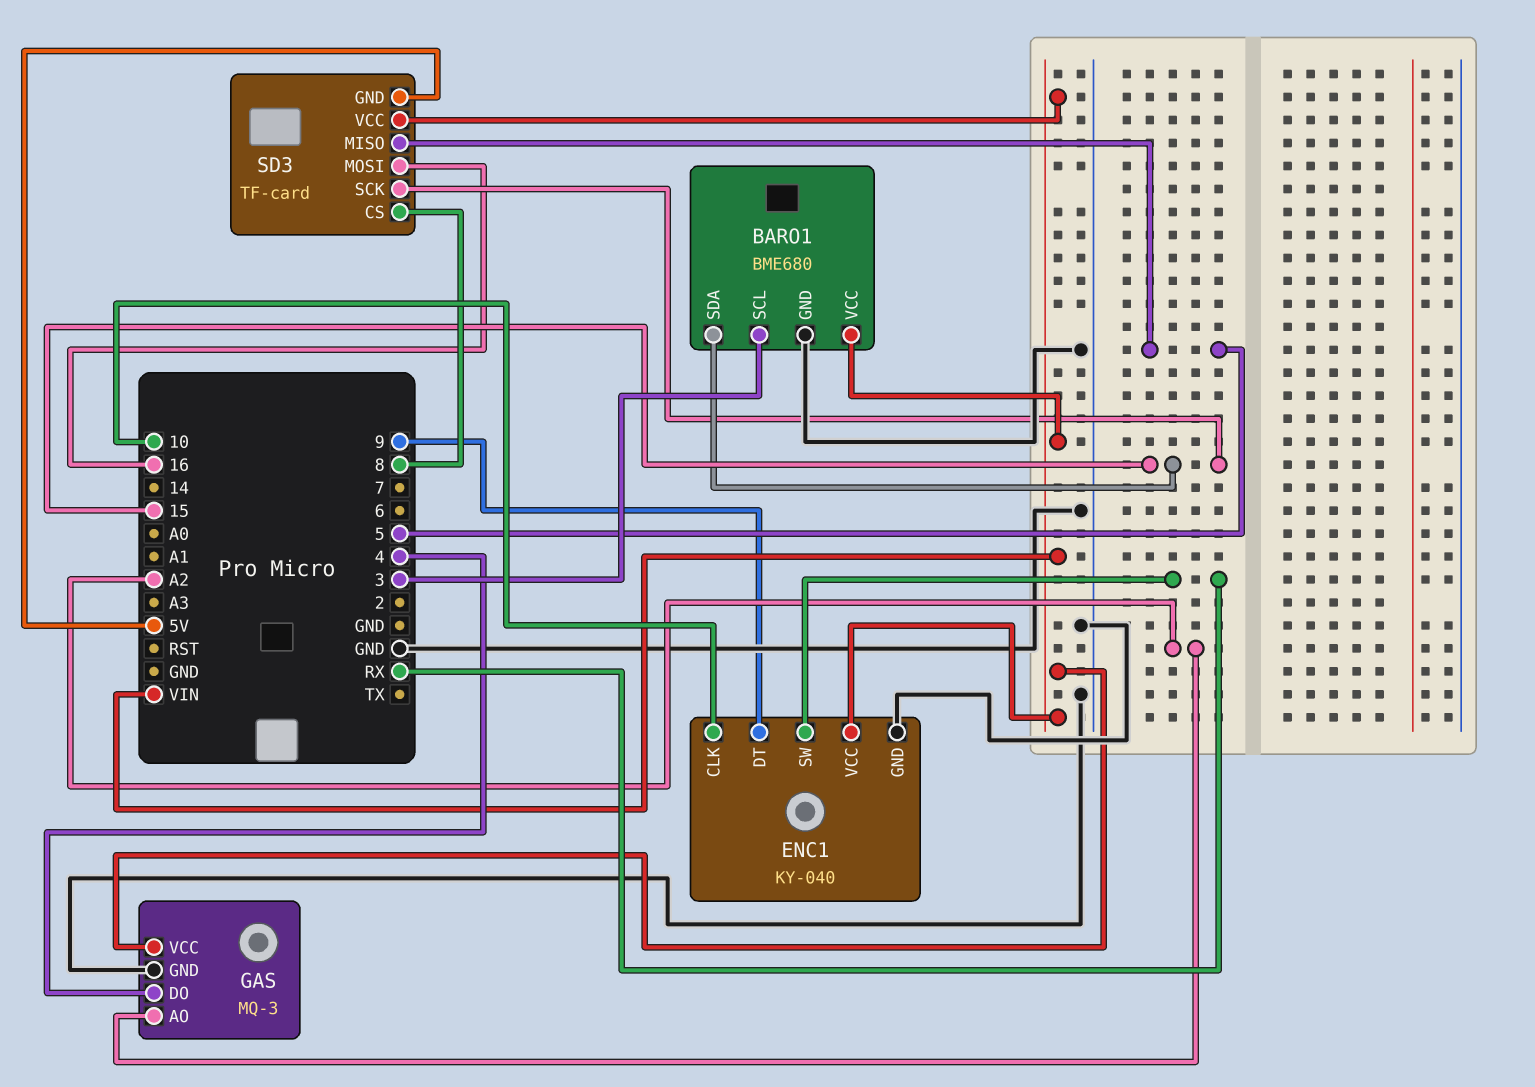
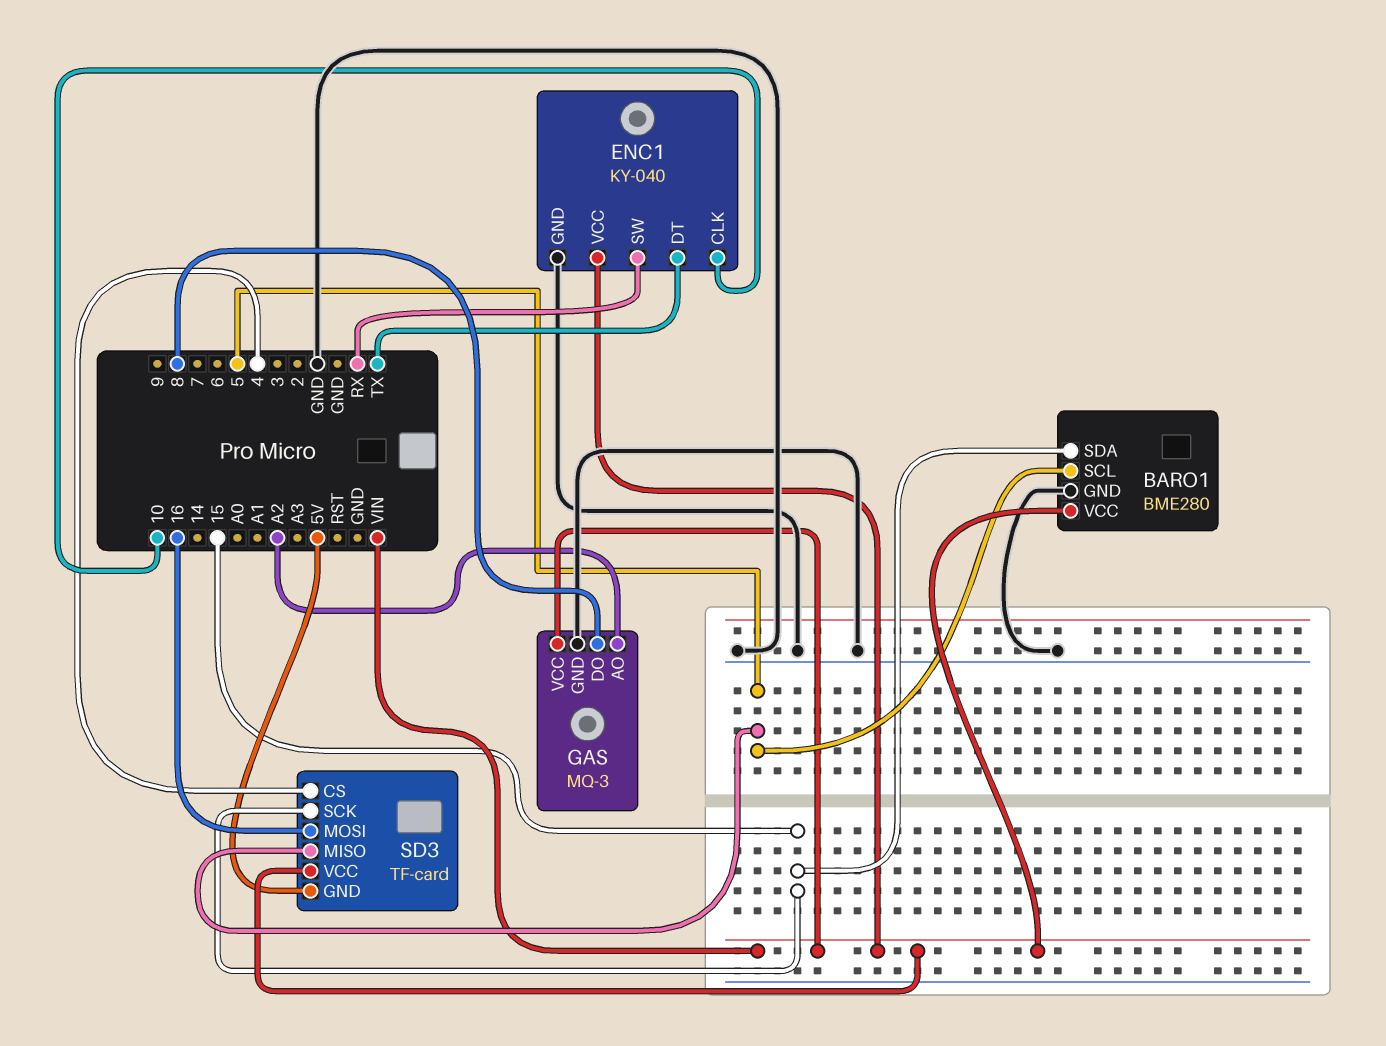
BARO1: BME680 -> BME280
BARO1 pin SCL: 3 -> 5
ENC1 pin DT: 9 -> TX
GAS pin DO: 4 -> 8
SD3 pin CS: 8 -> 4

